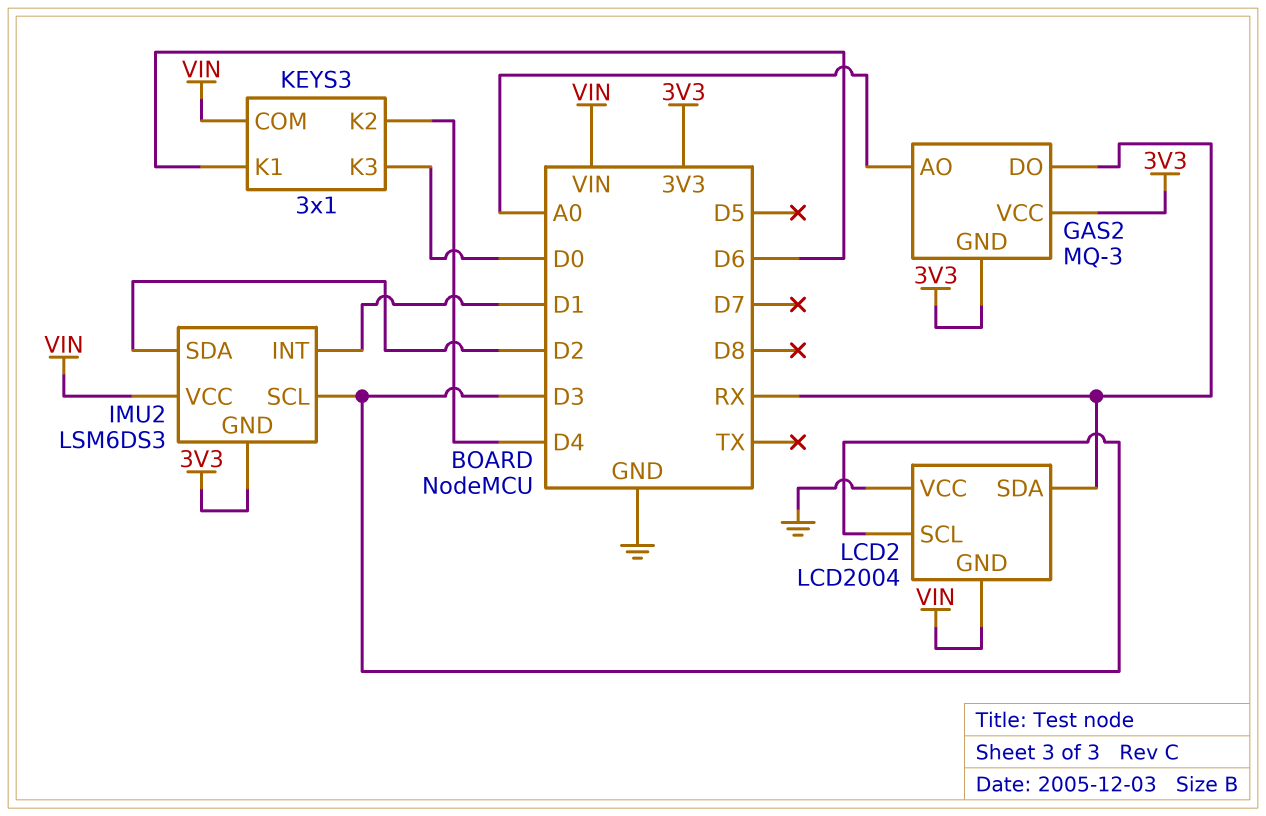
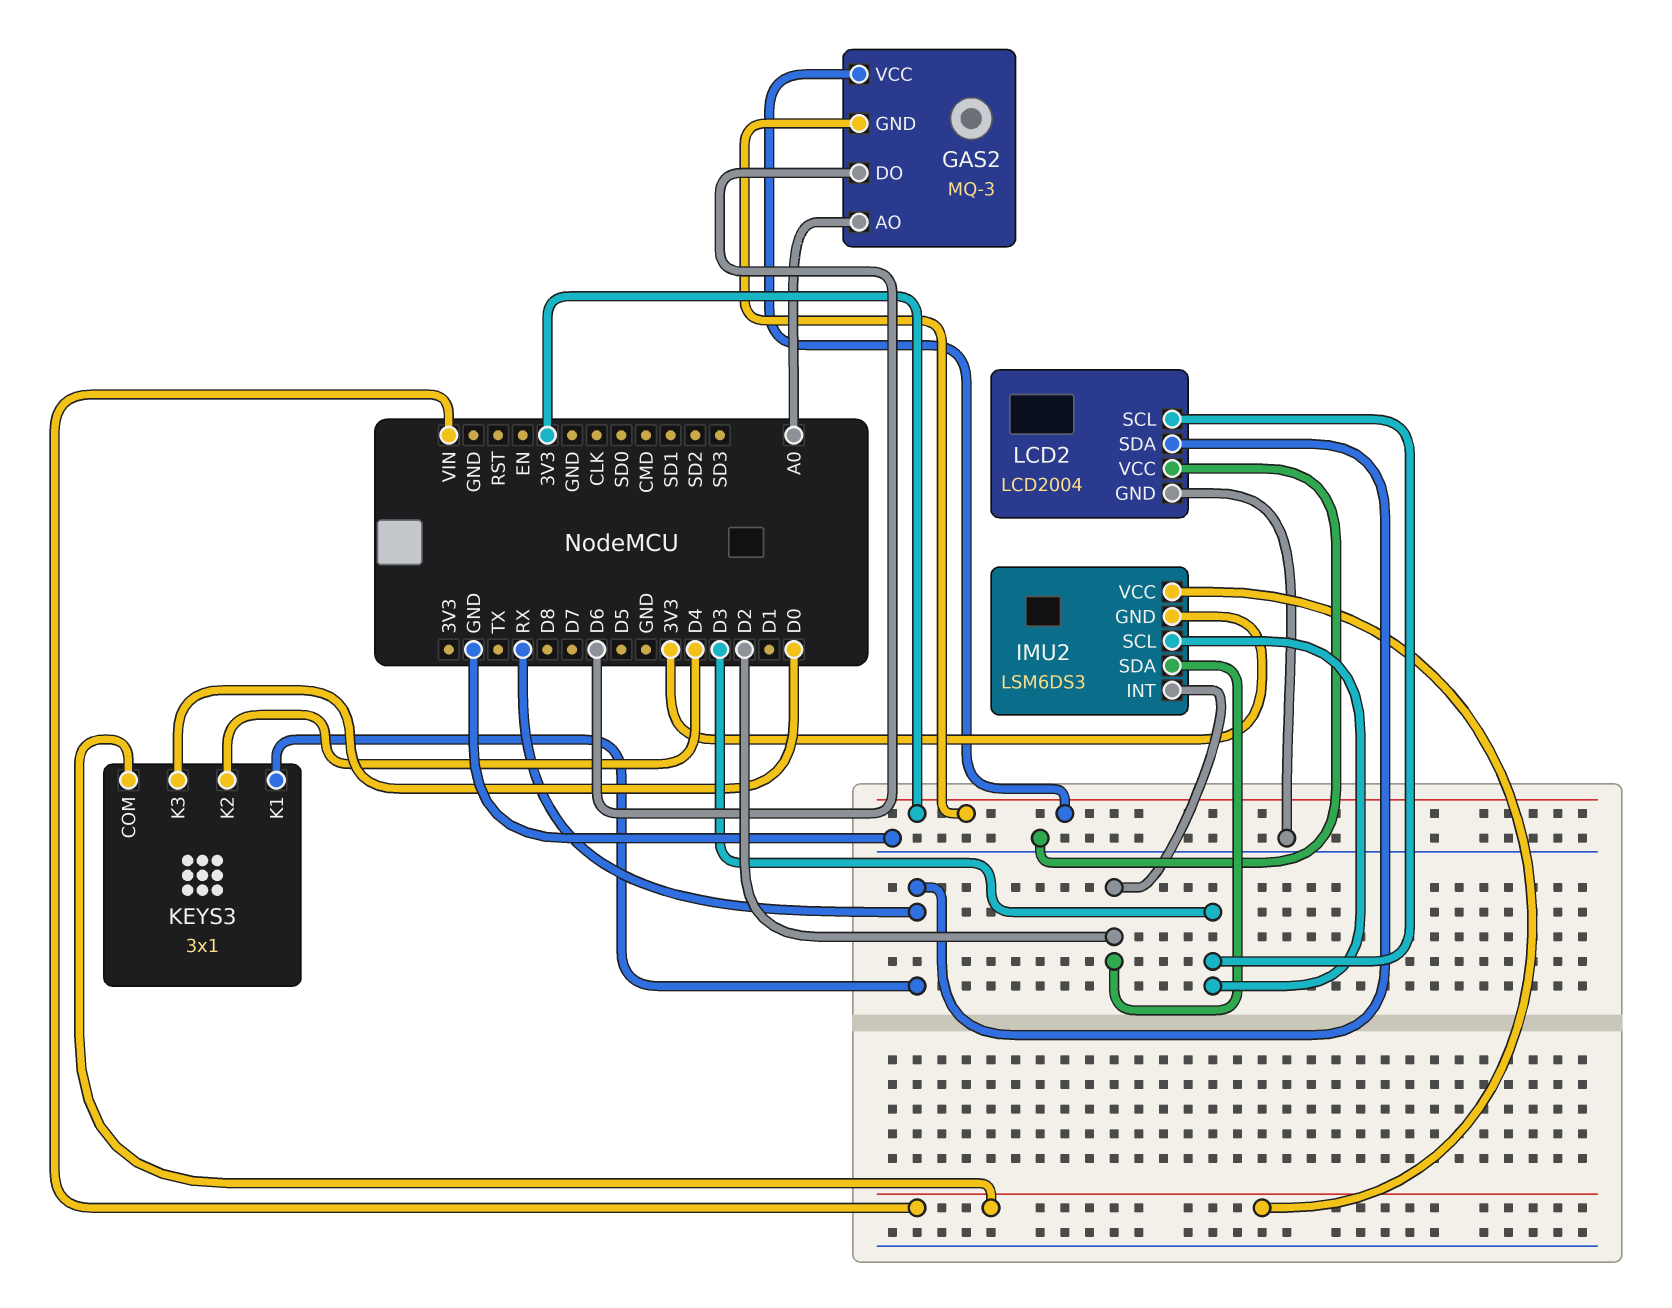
GAS2 pin DO: RX -> D6
IMU2 pin INT: D1 -> D2
KEYS3 pin K1: D6 -> RX
LCD2 pin GND: VIN -> GND

